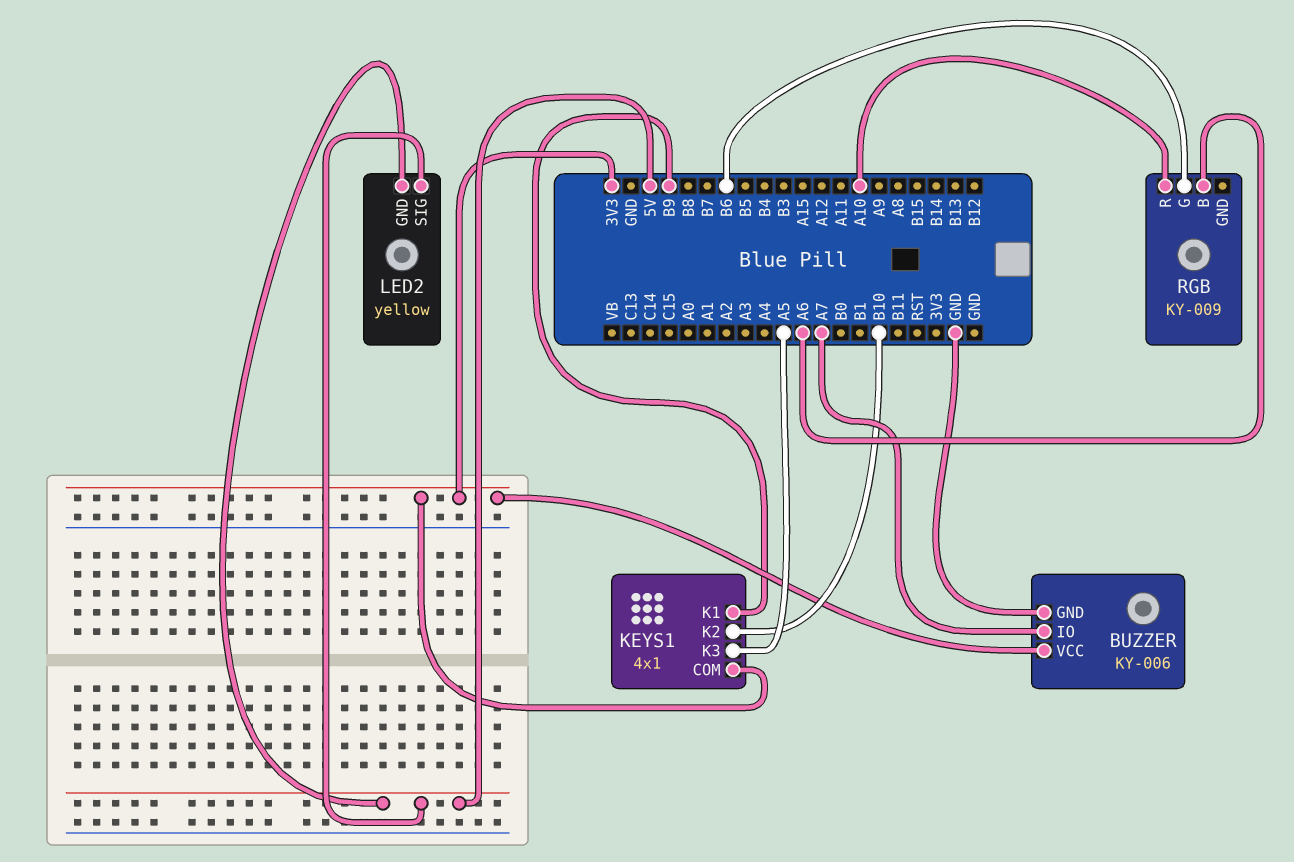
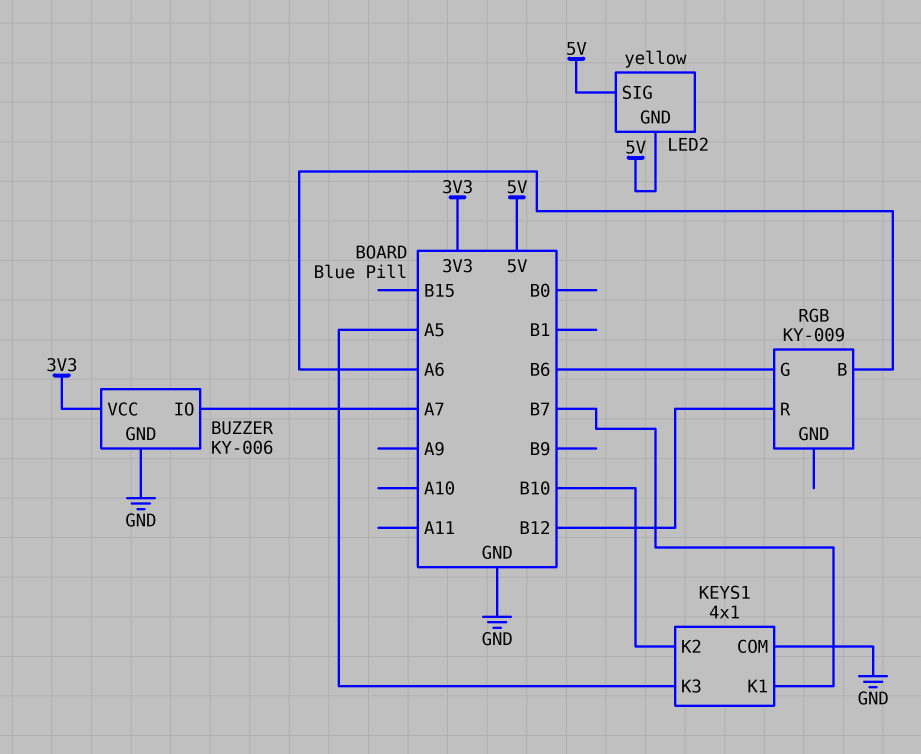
KEYS1 pin COM: 3V3 -> GND
KEYS1 pin K1: B9 -> B7
RGB pin R: A10 -> B12

